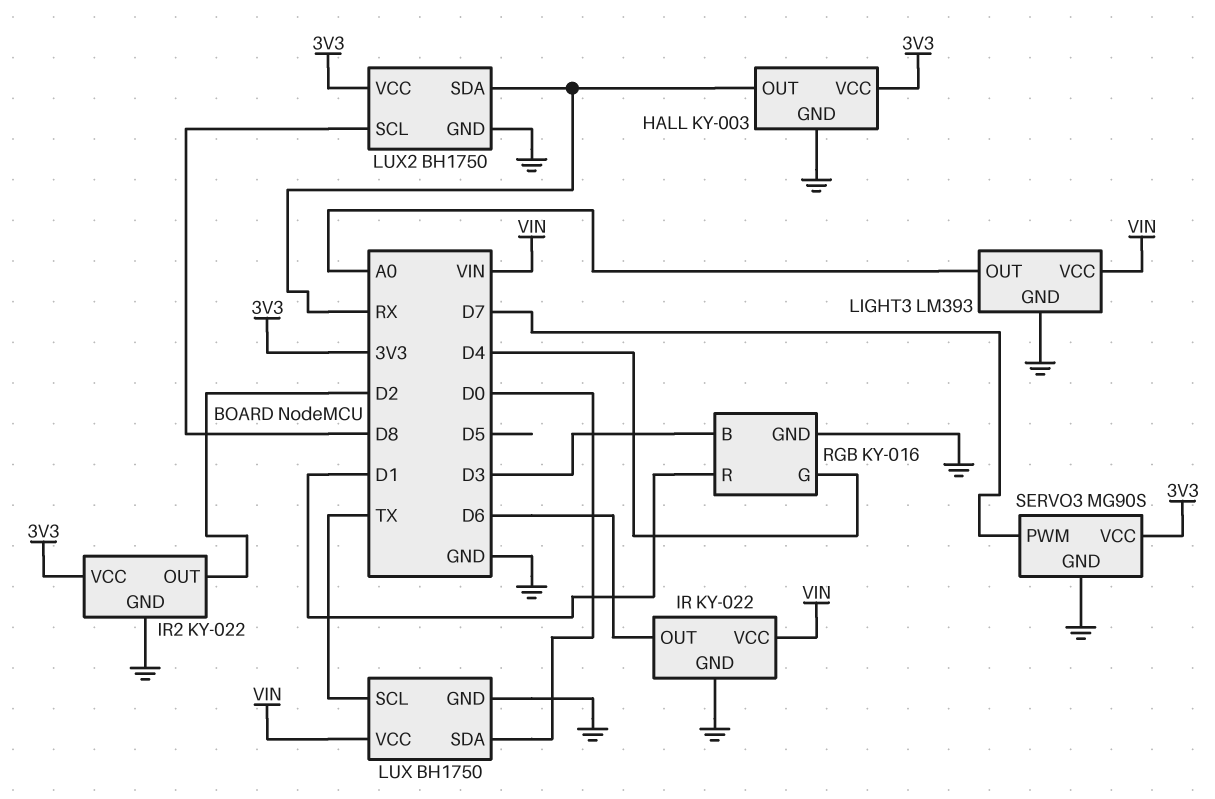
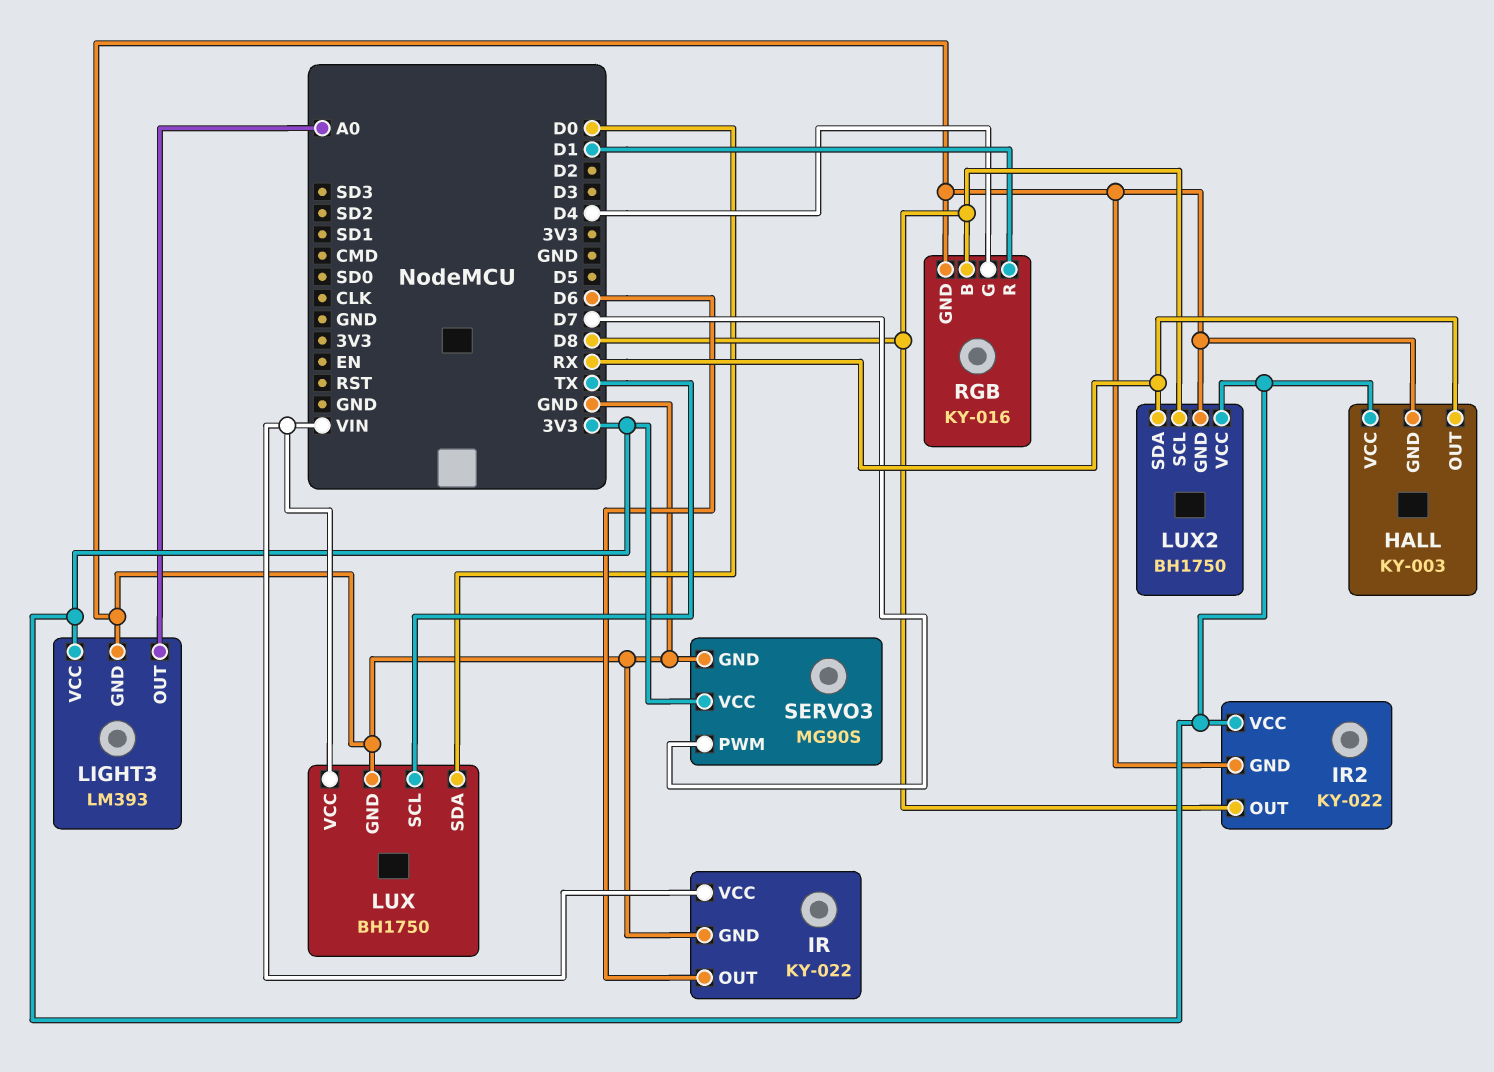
IR2 pin OUT: D2 -> D8
LIGHT3 pin VCC: VIN -> 3V3
RGB pin B: D3 -> D8

